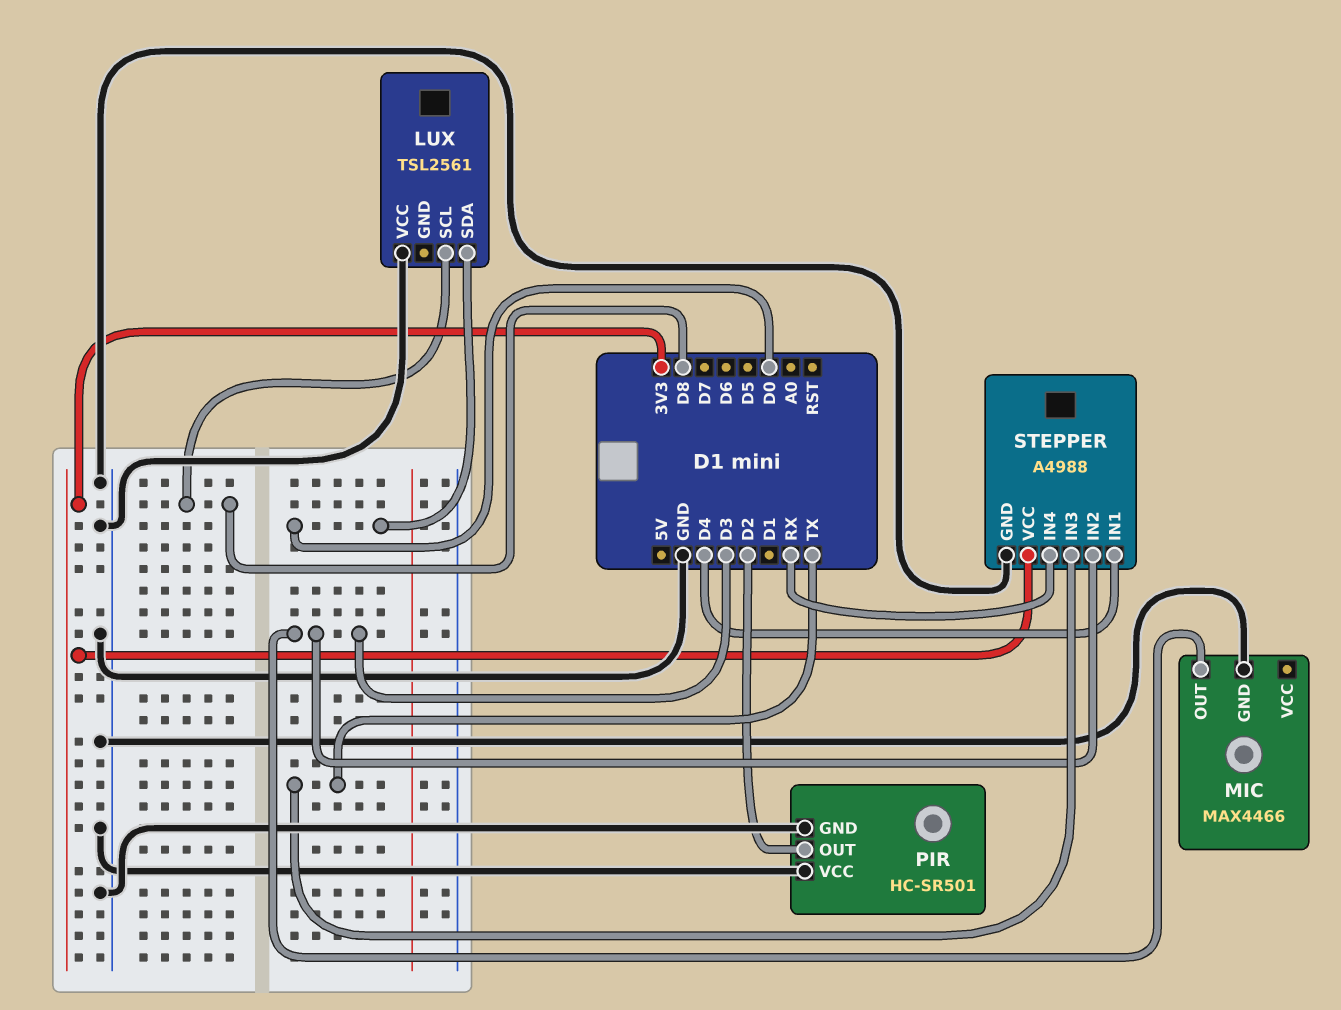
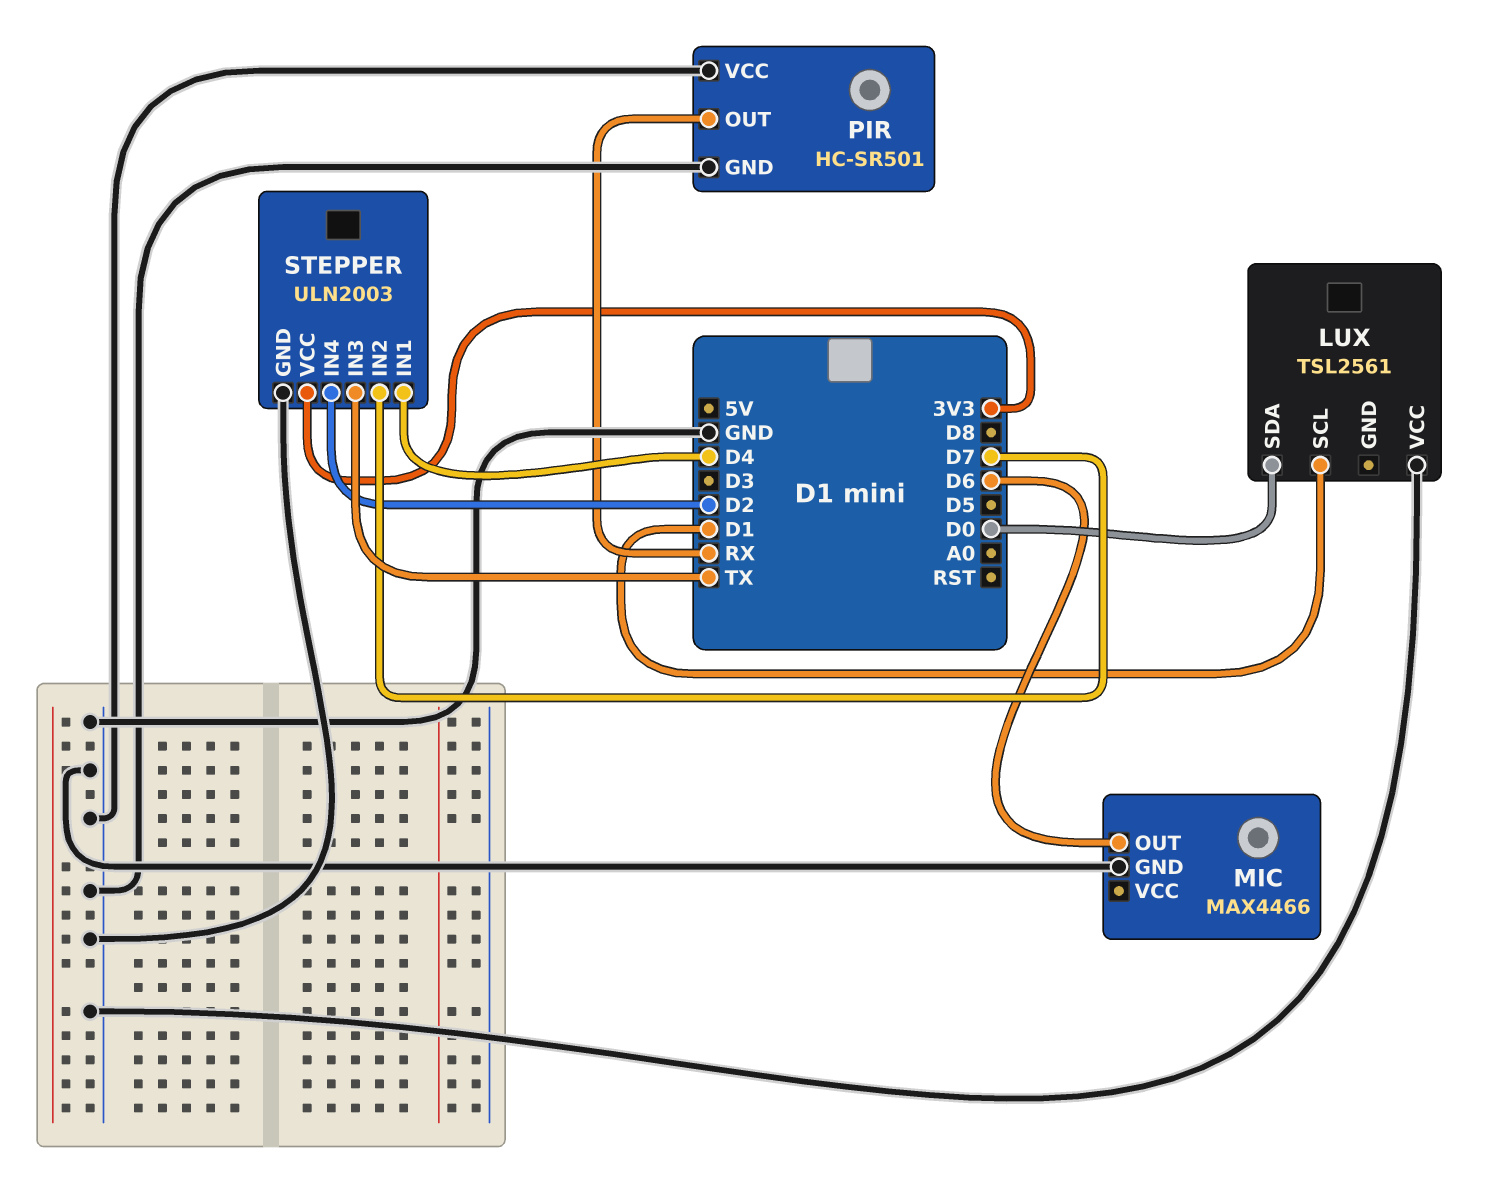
LUX pin SCL: D8 -> D1
MIC pin OUT: D3 -> D6
PIR pin OUT: D2 -> RX
STEPPER: A4988 -> ULN2003
STEPPER pin IN2: D3 -> D7
STEPPER pin IN4: RX -> D2

